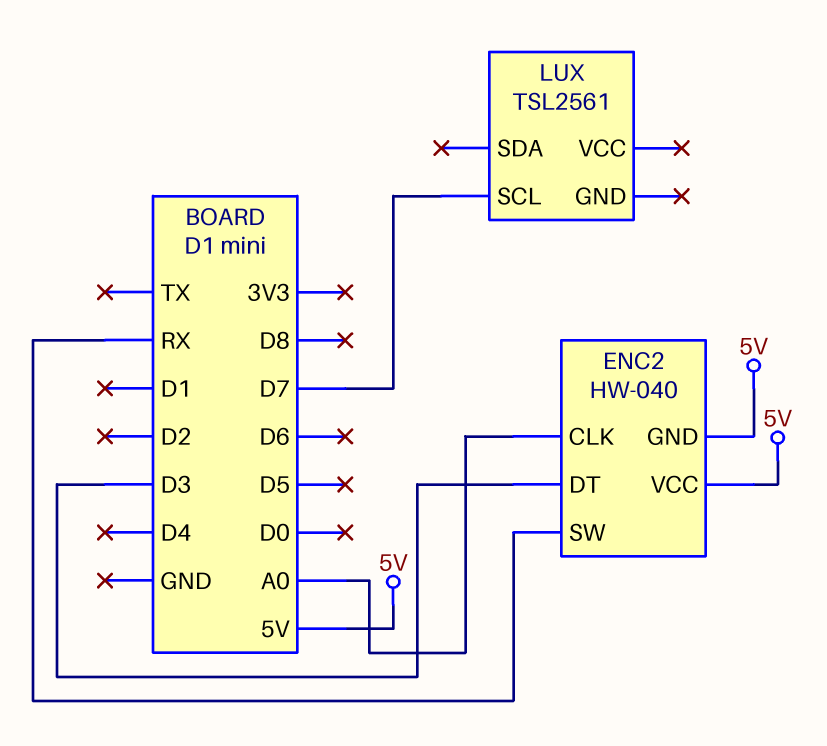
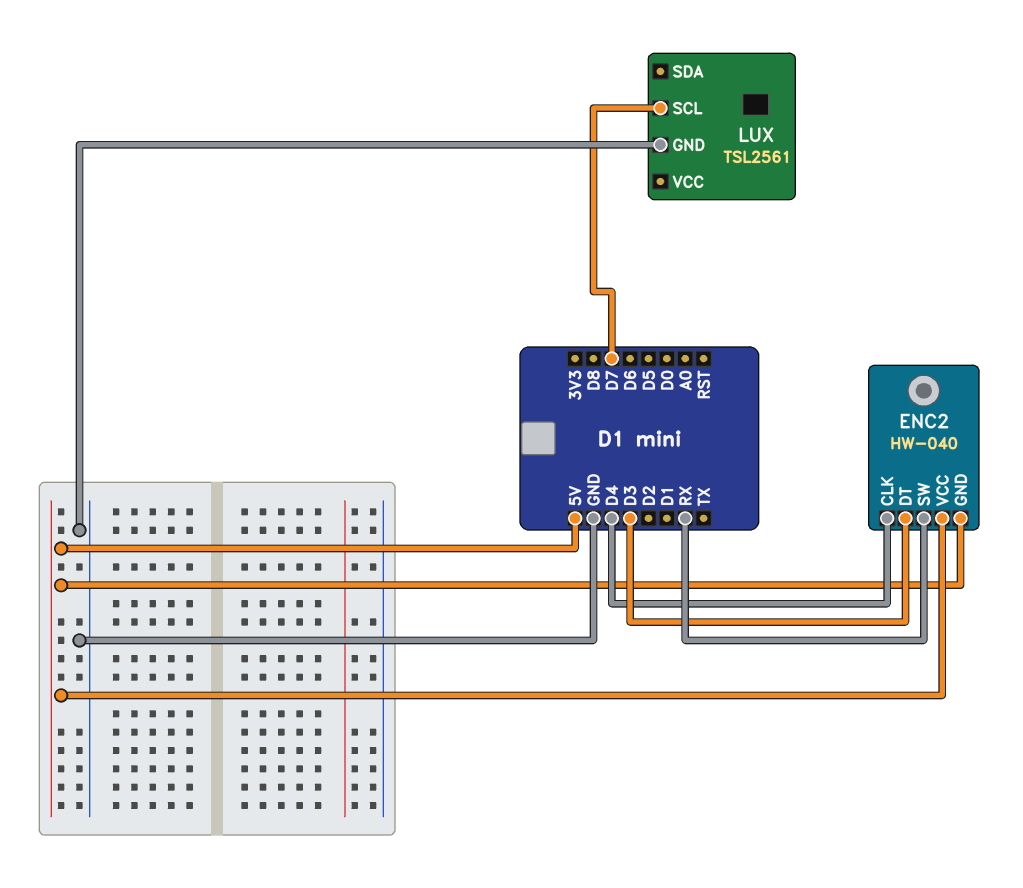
ENC2 pin CLK: A0 -> D4
LUX pin GND: none -> GND

